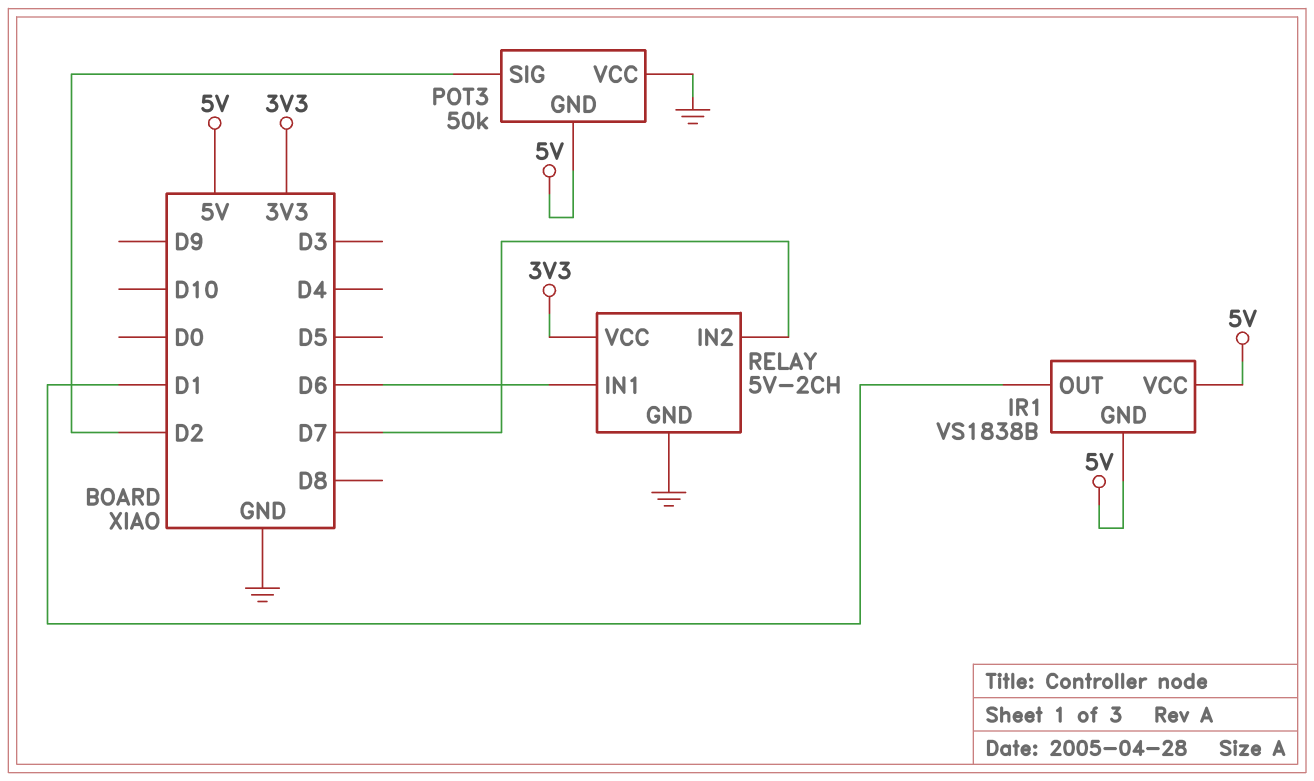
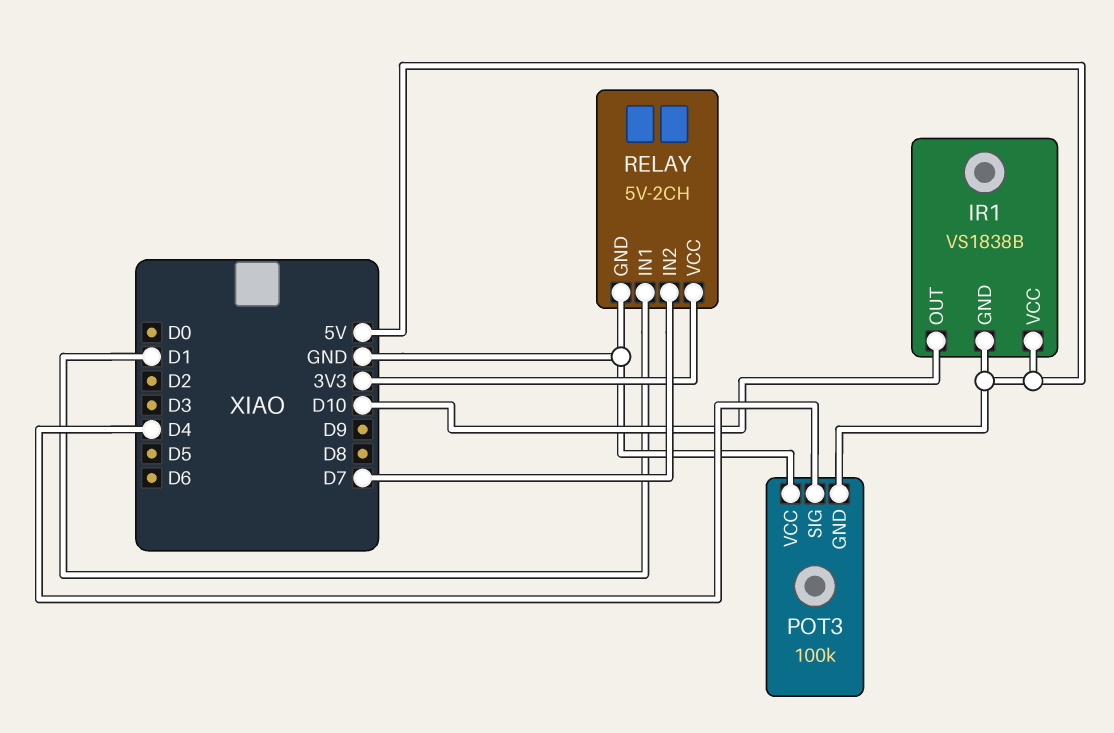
IR1 pin OUT: D1 -> D10
POT3: 50k -> 100k
POT3 pin SIG: D2 -> D4
RELAY pin IN1: D6 -> D1

